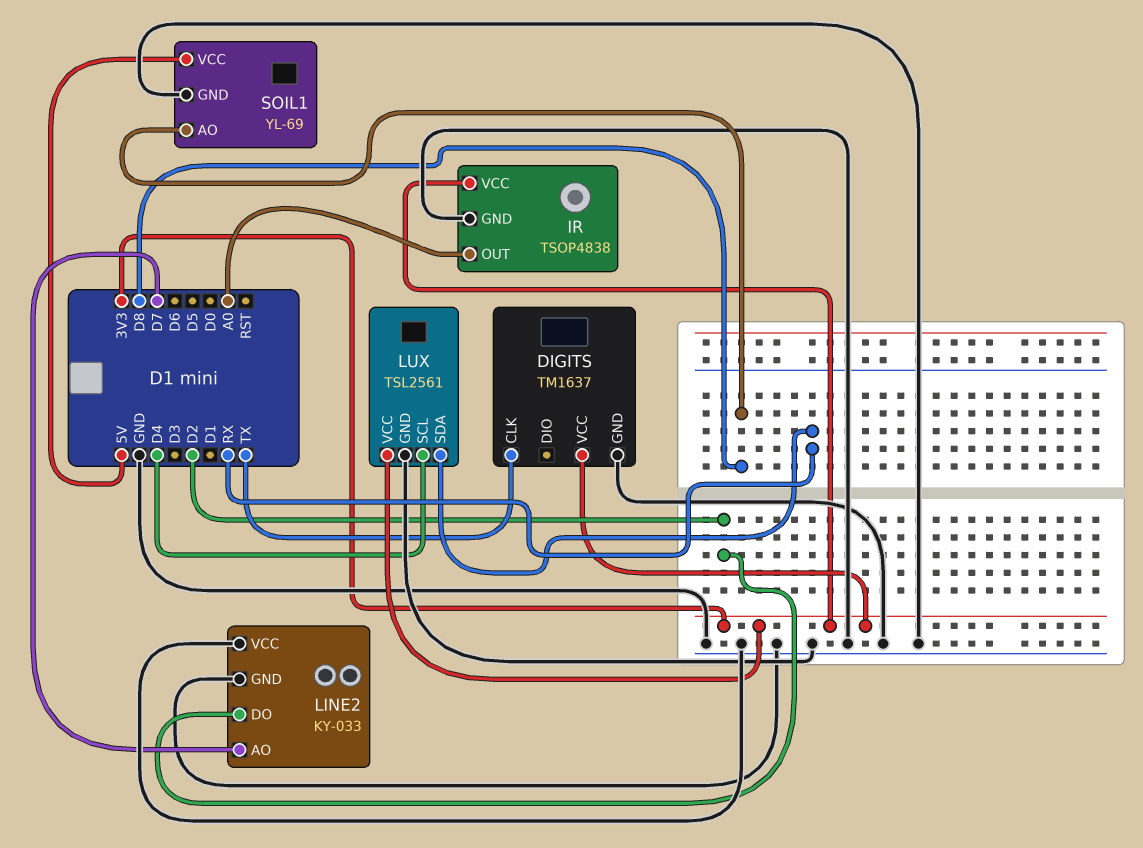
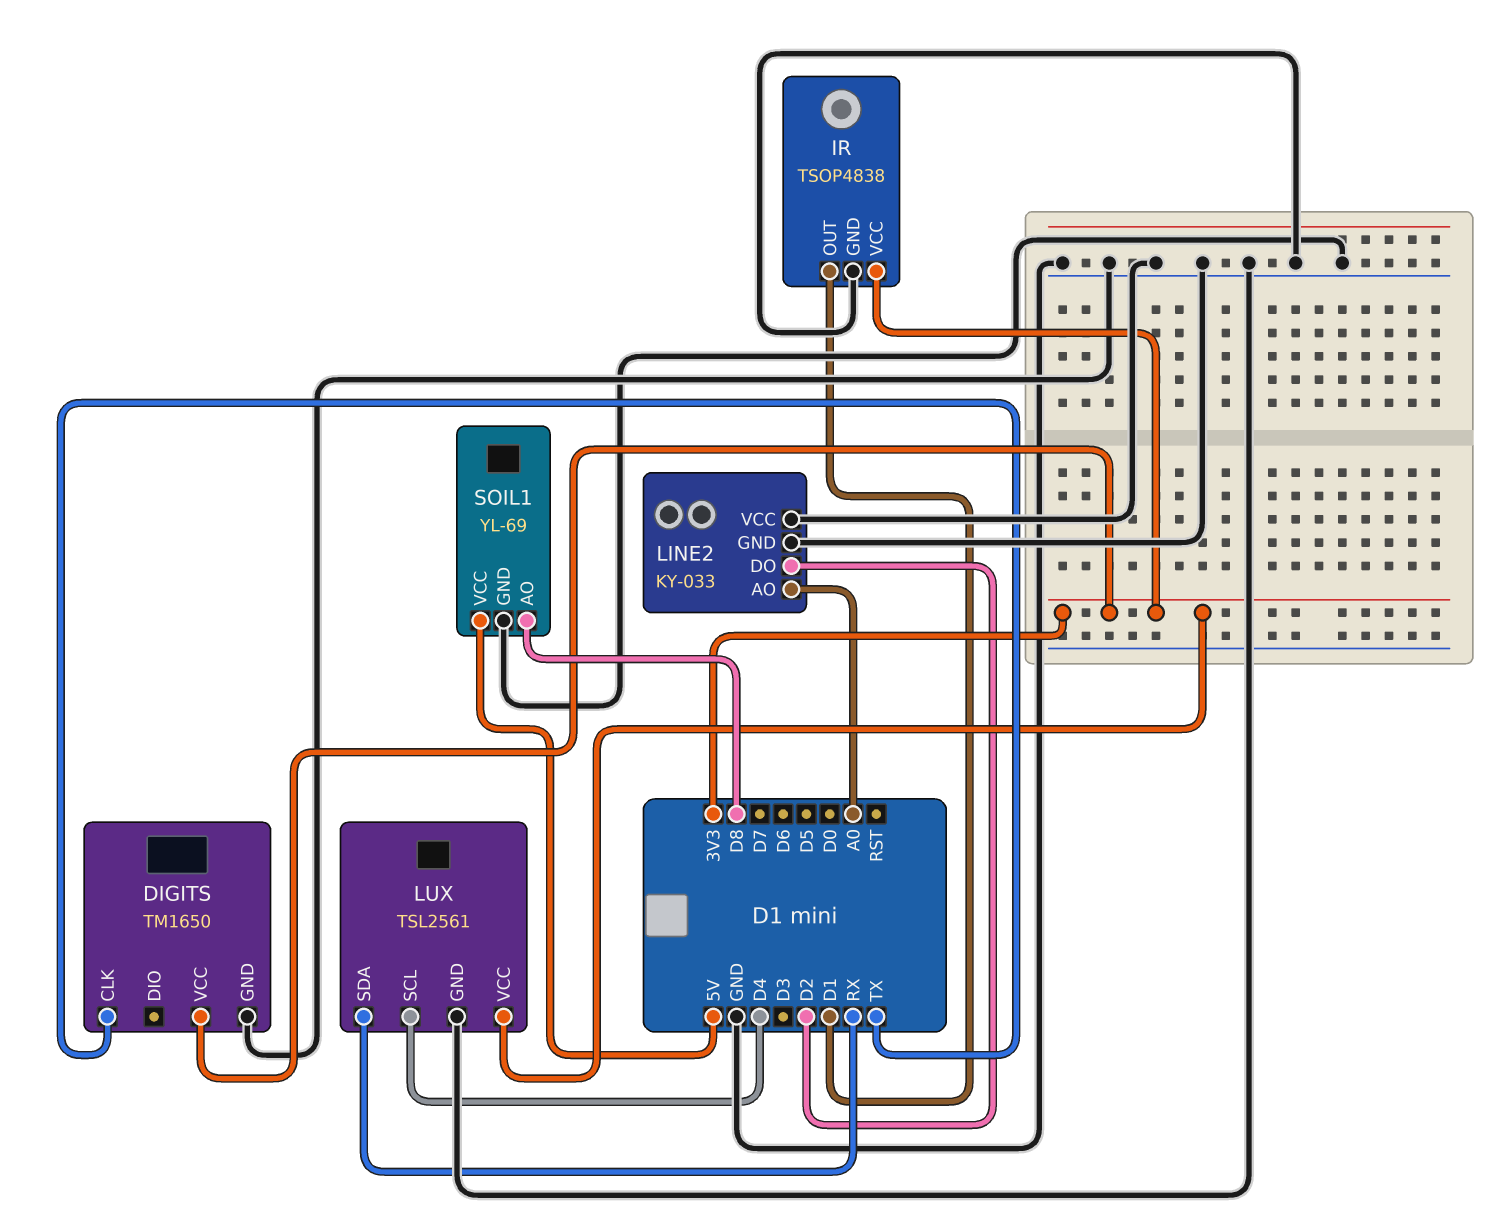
DIGITS: TM1637 -> TM1650
IR pin OUT: A0 -> D1
LINE2 pin AO: D7 -> A0

